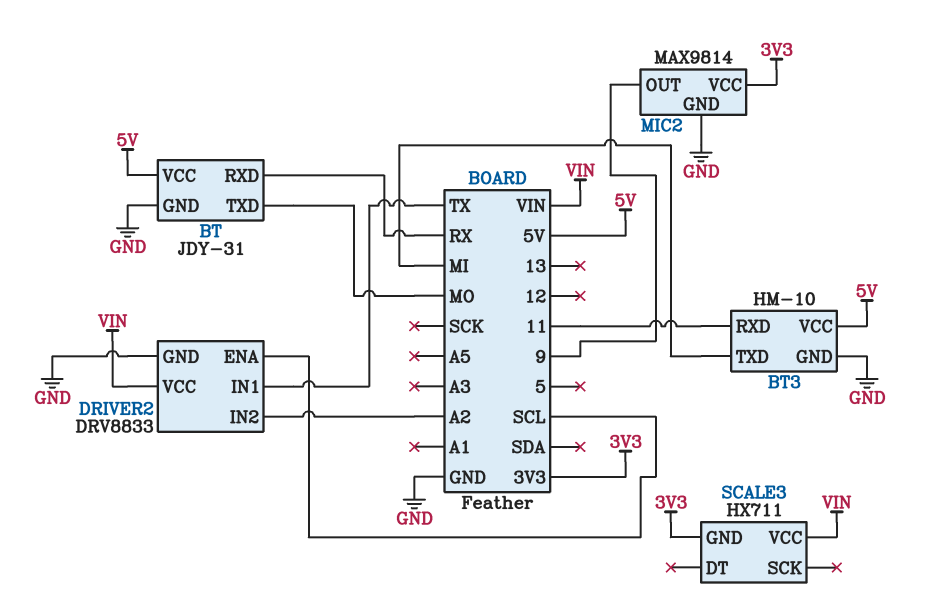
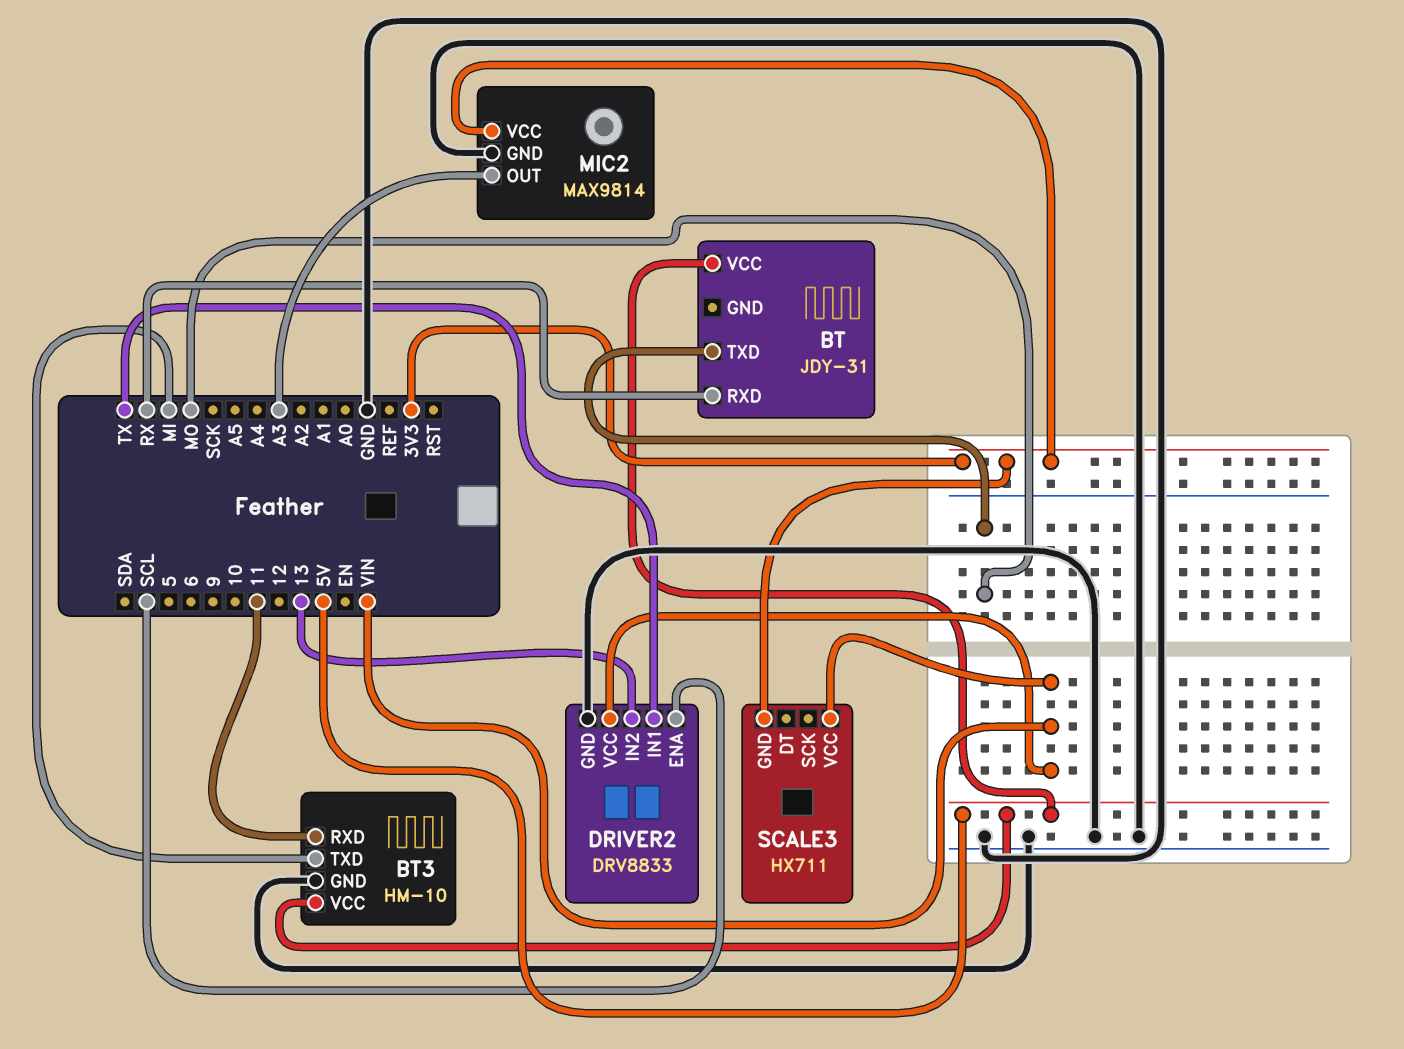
BT pin GND: GND -> none
DRIVER2 pin IN2: A2 -> 13
MIC2 pin OUT: 9 -> A3

